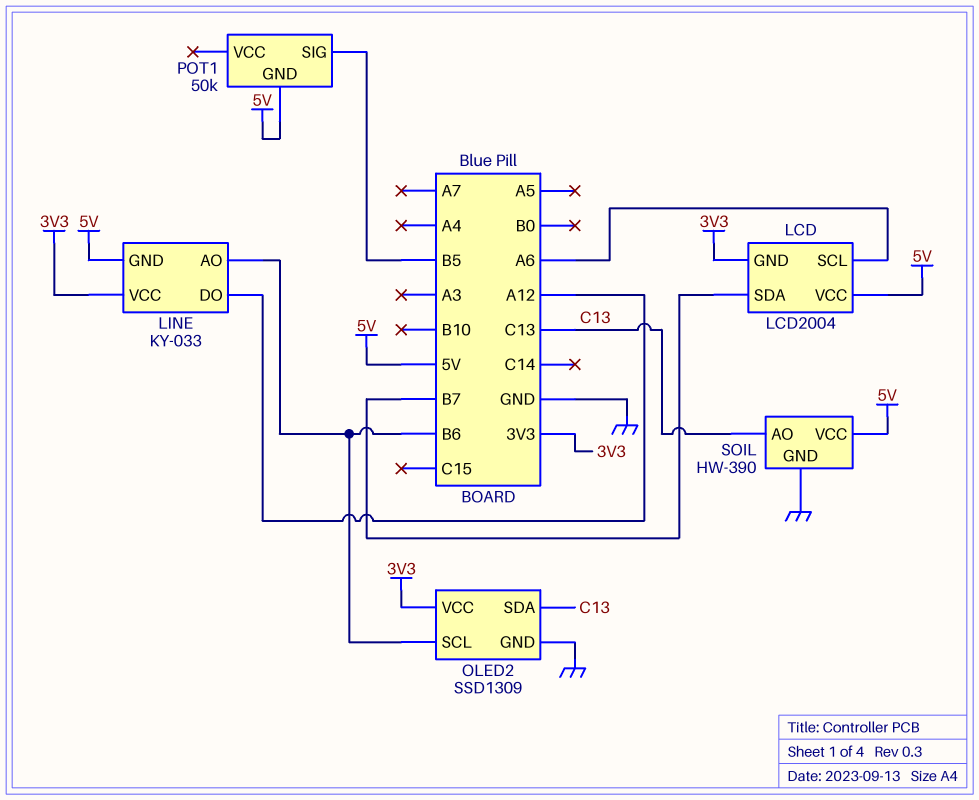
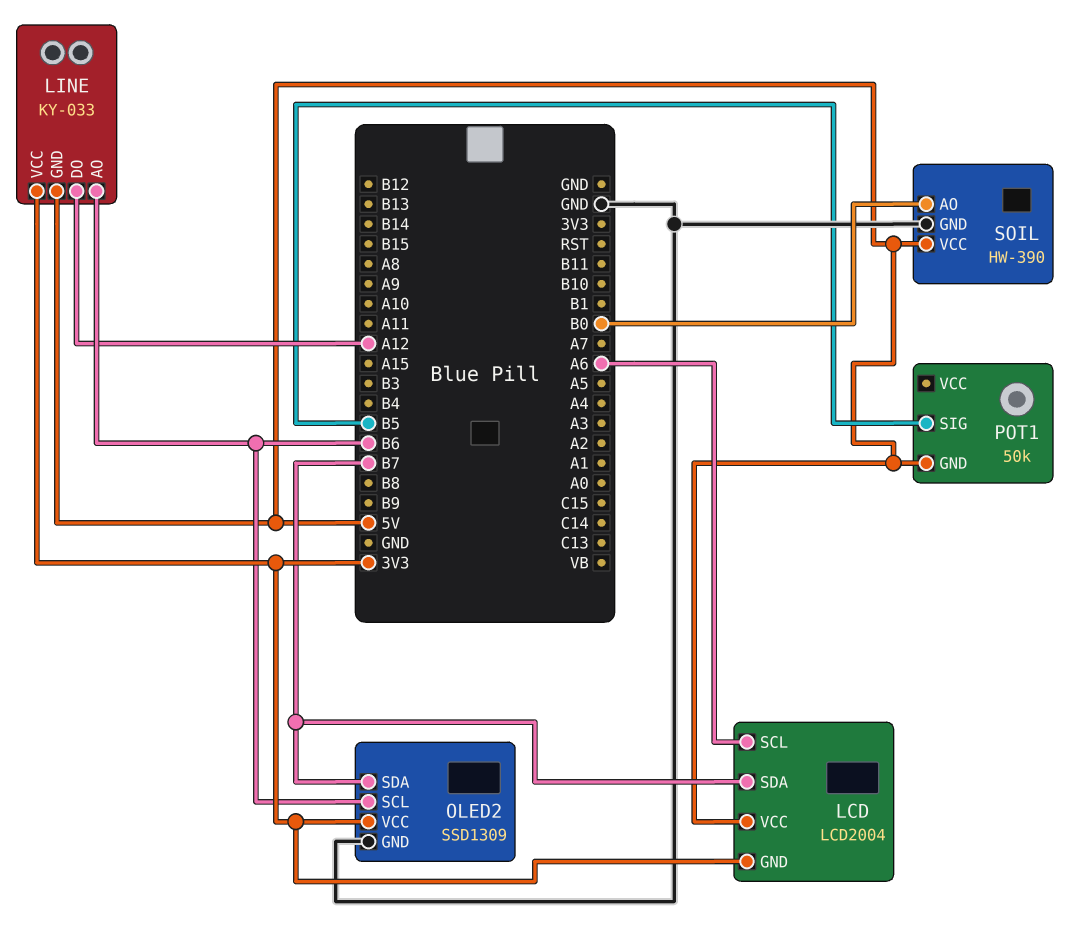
OLED2 pin SDA: C13 -> B7
SOIL pin AO: C13 -> B0

